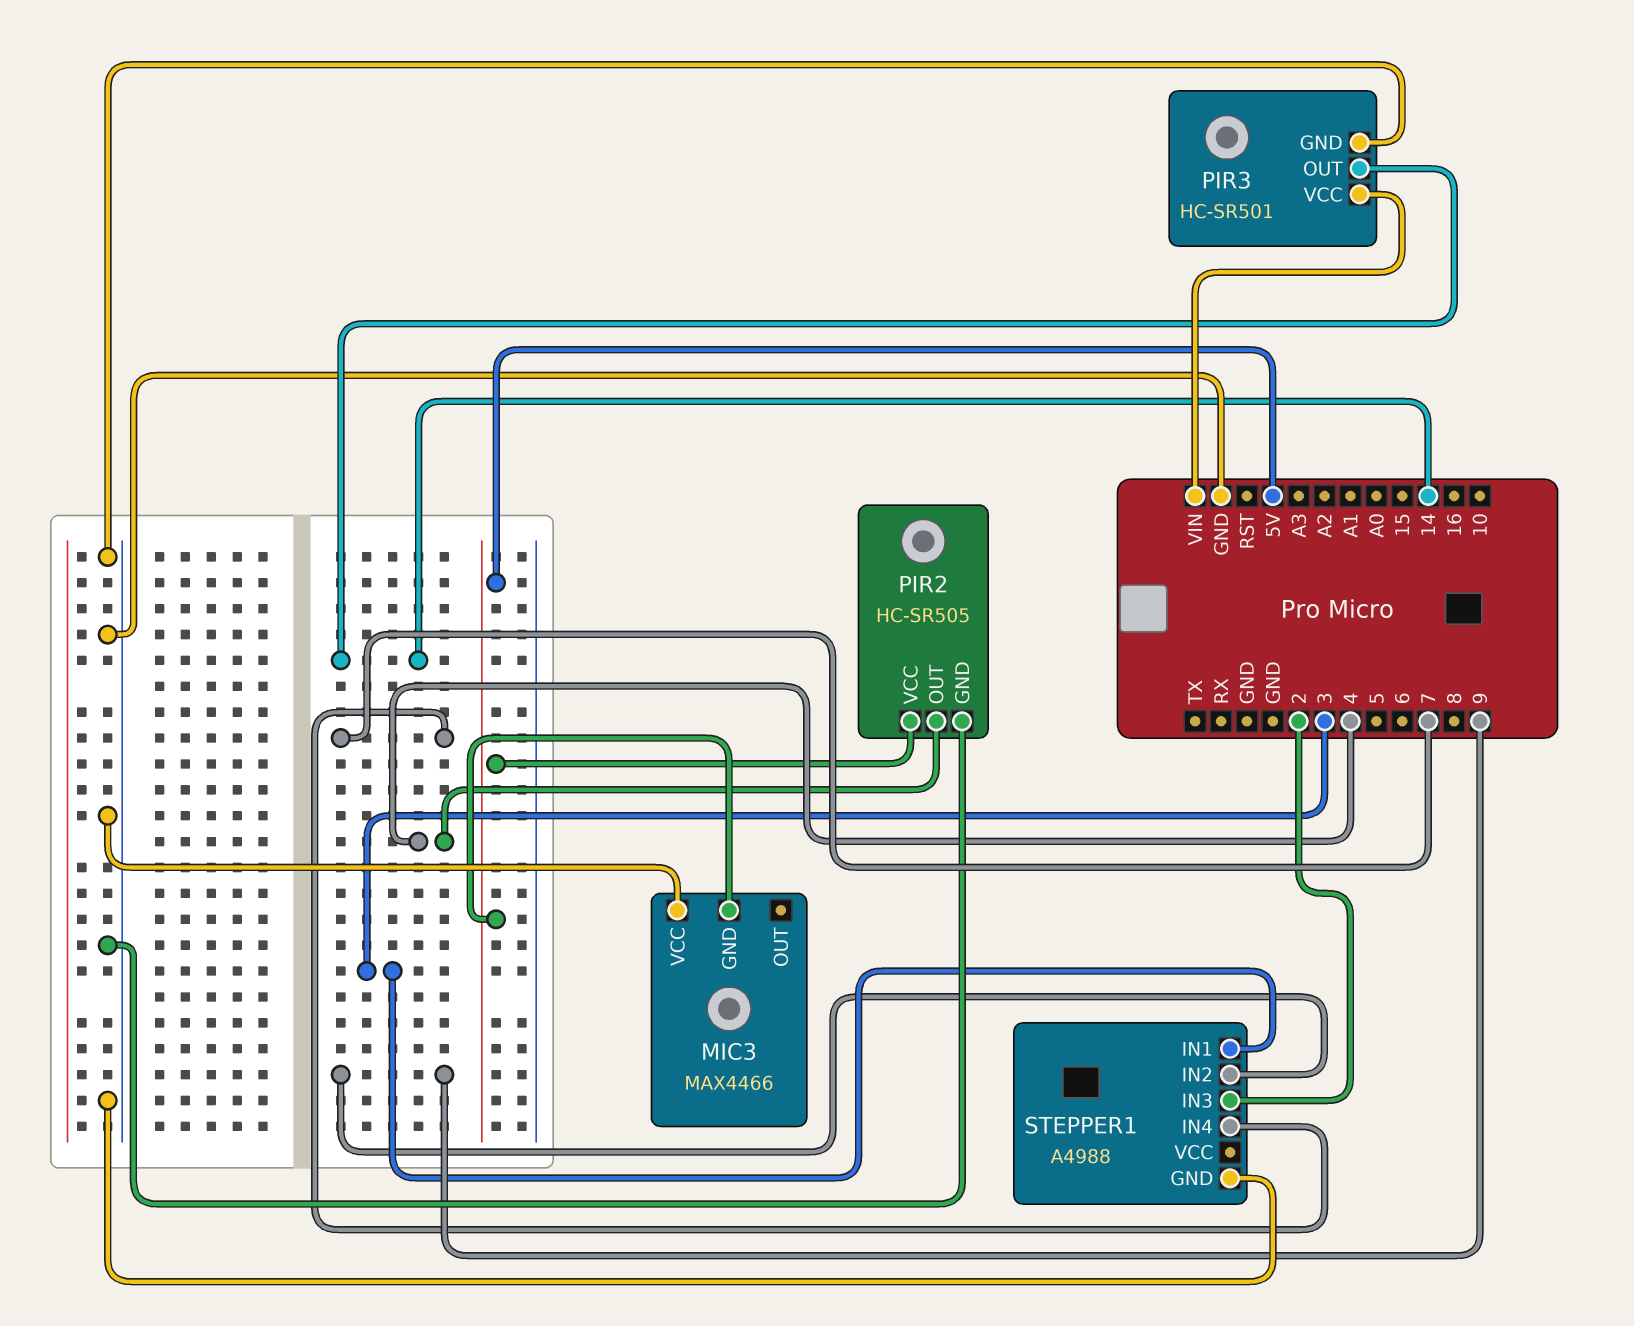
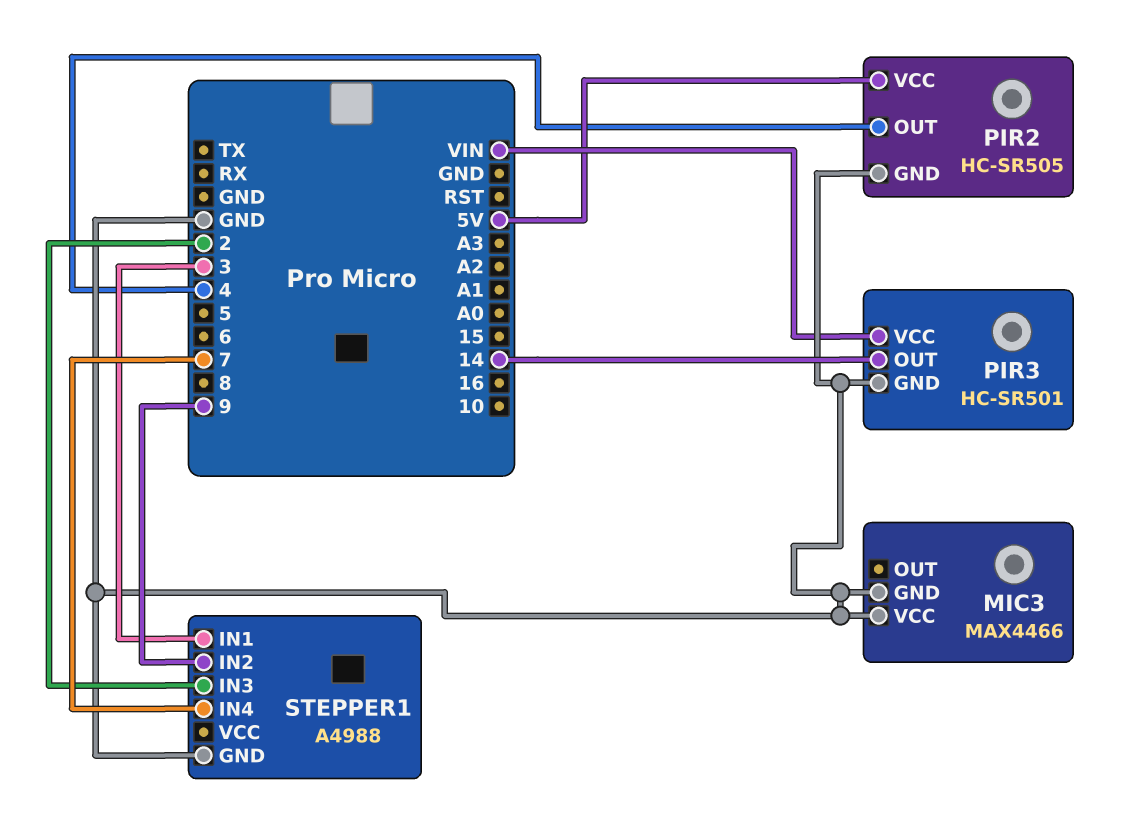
MIC3 pin GND: 5V -> GND

